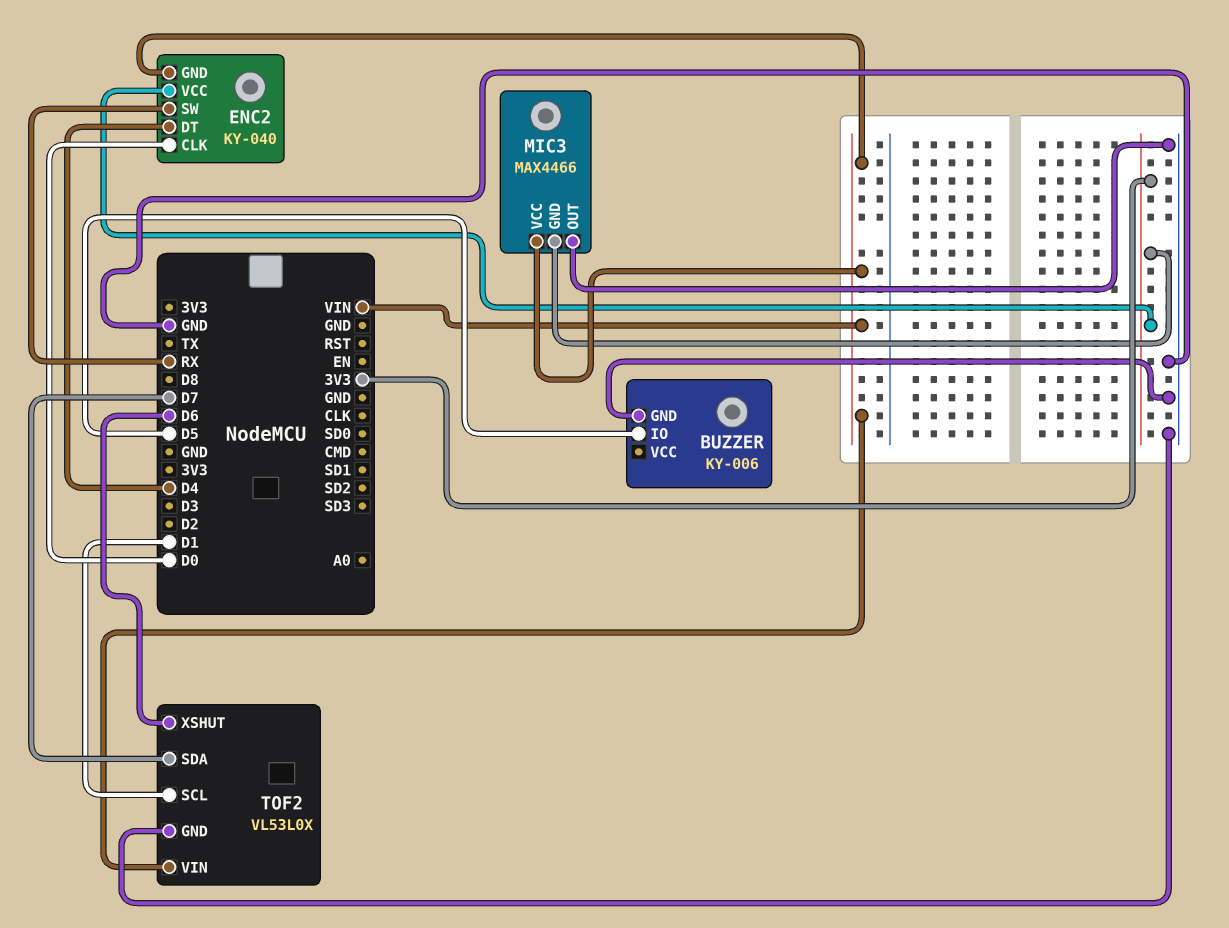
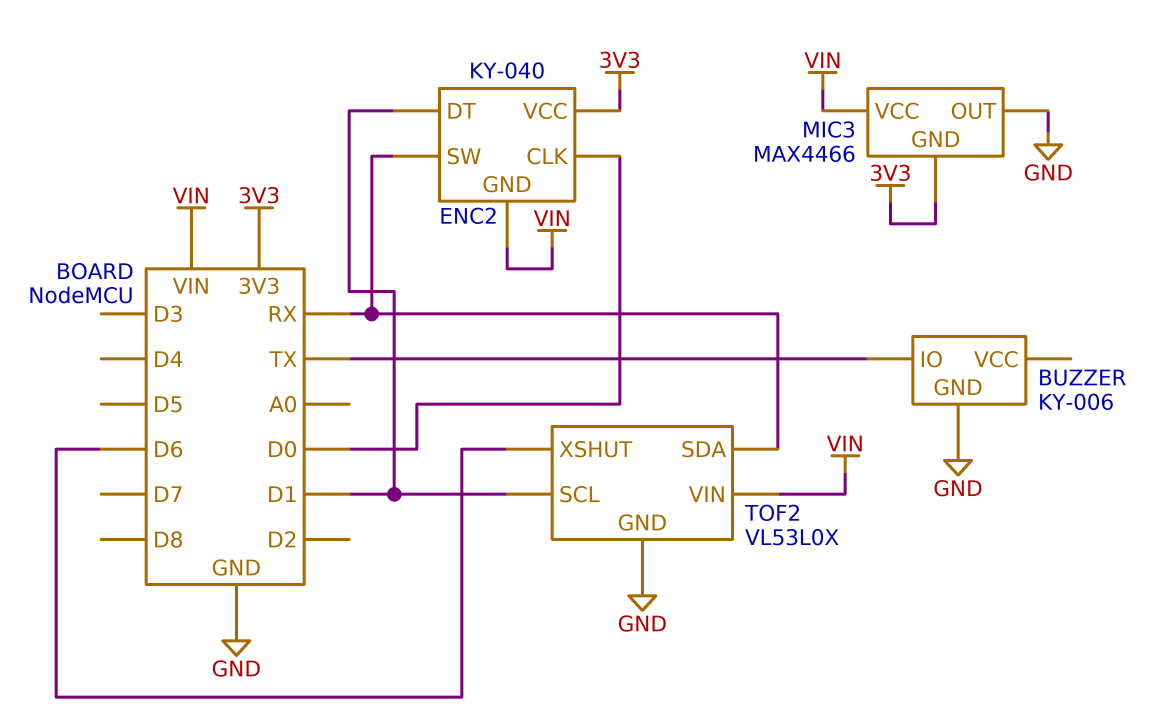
BUZZER pin IO: D5 -> TX
ENC2 pin DT: D4 -> D1
TOF2 pin SDA: D7 -> RX

